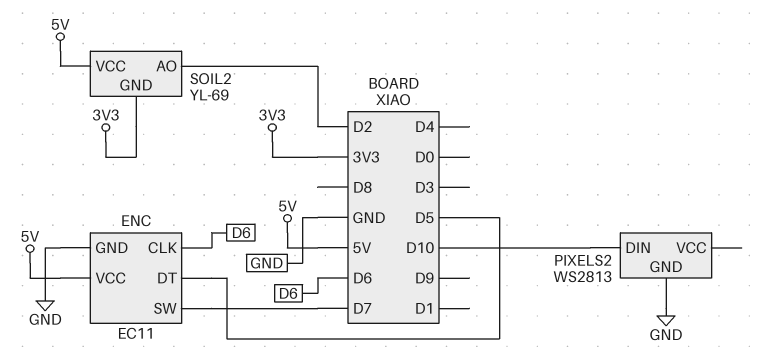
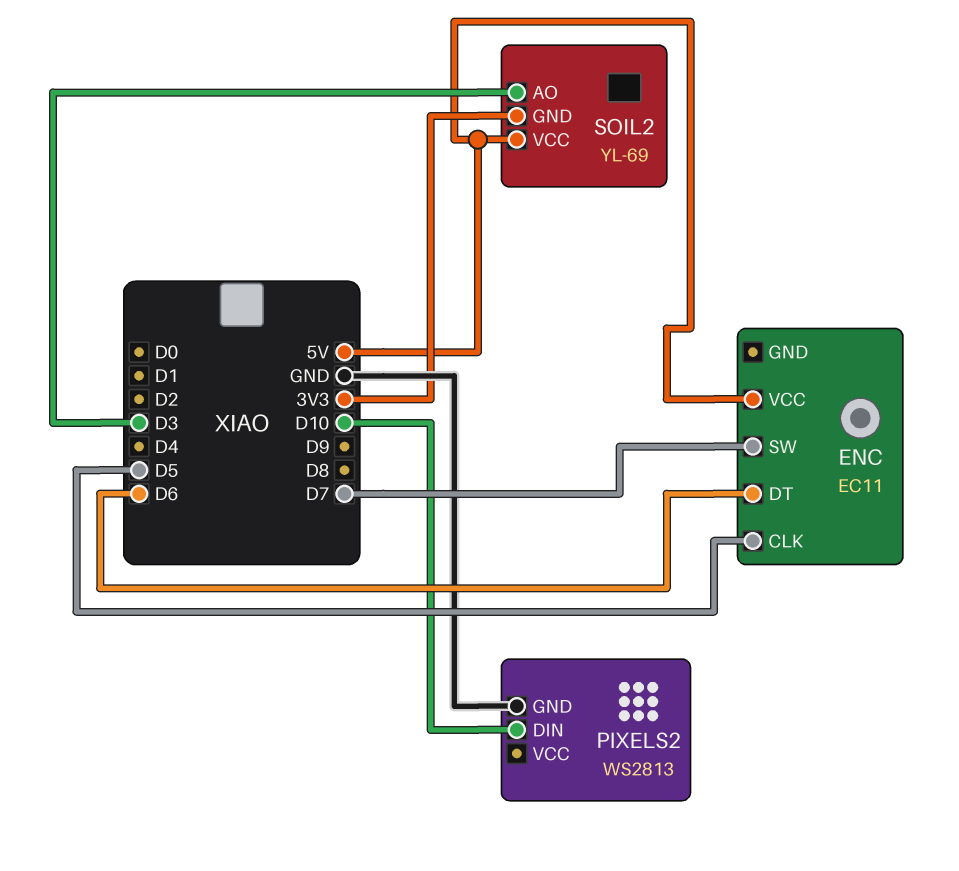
ENC pin CLK: D6 -> D5
ENC pin DT: D5 -> D6
ENC pin GND: GND -> none
SOIL2 pin AO: D2 -> D3

